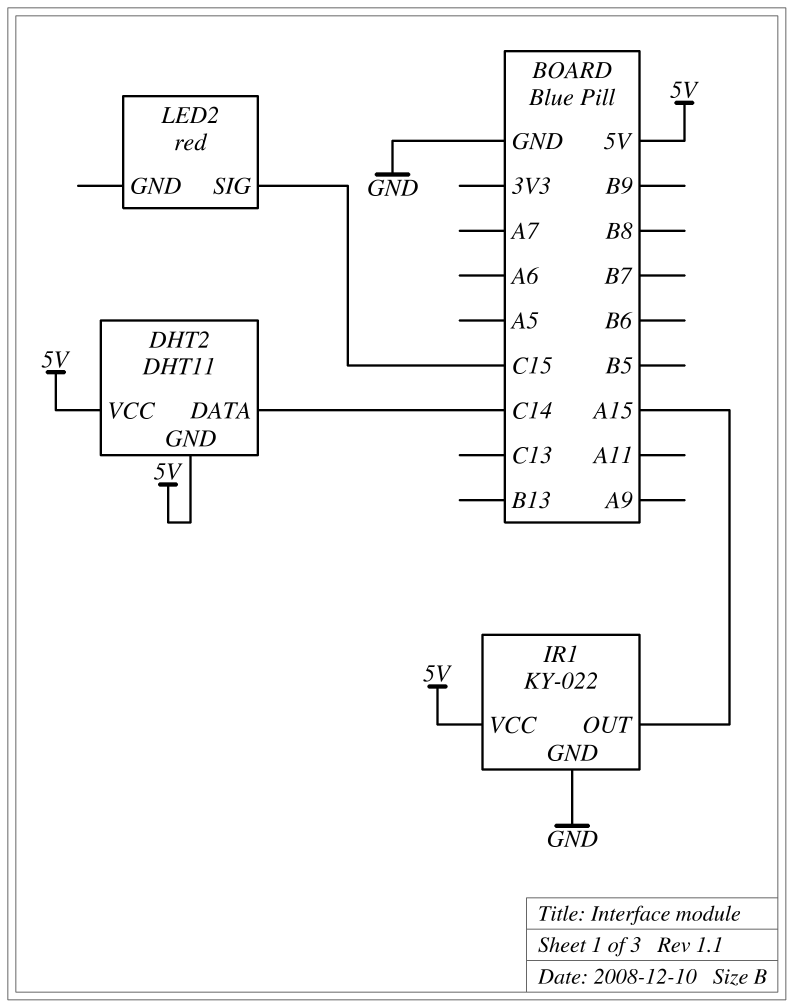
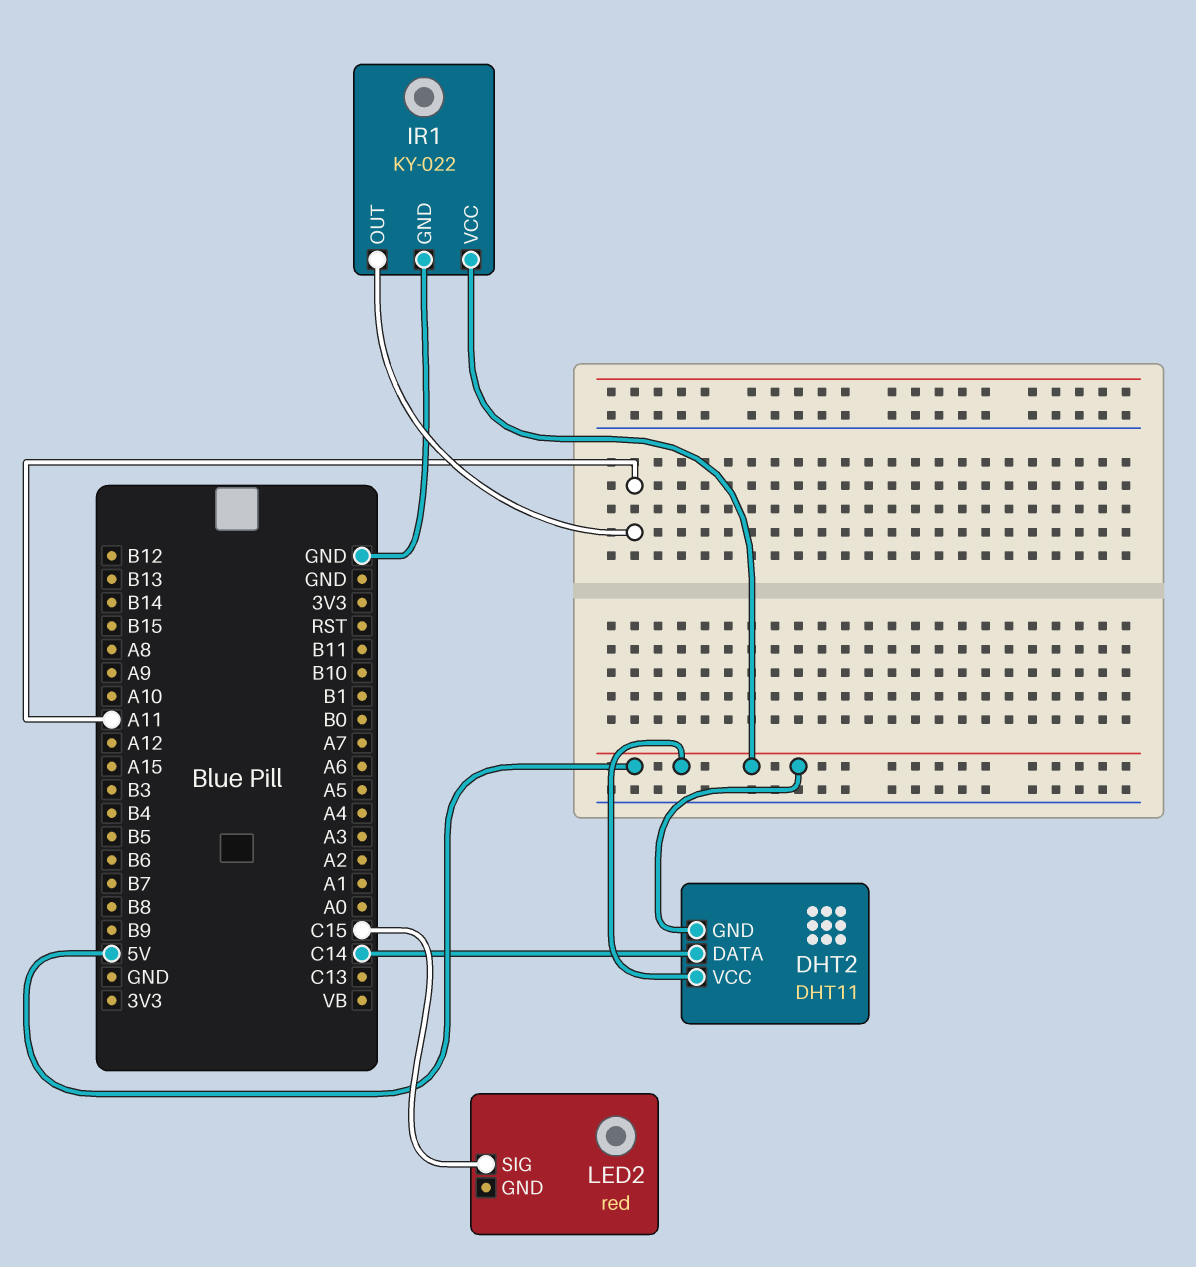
IR1 pin OUT: A15 -> A11

